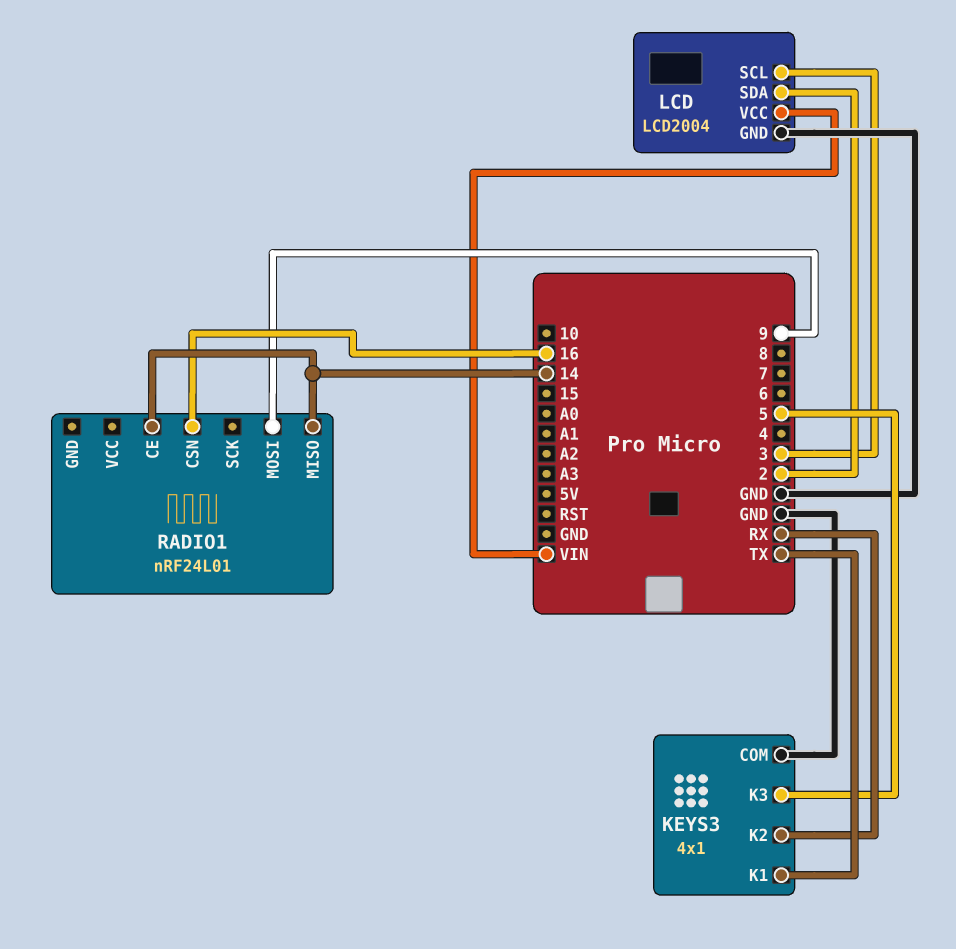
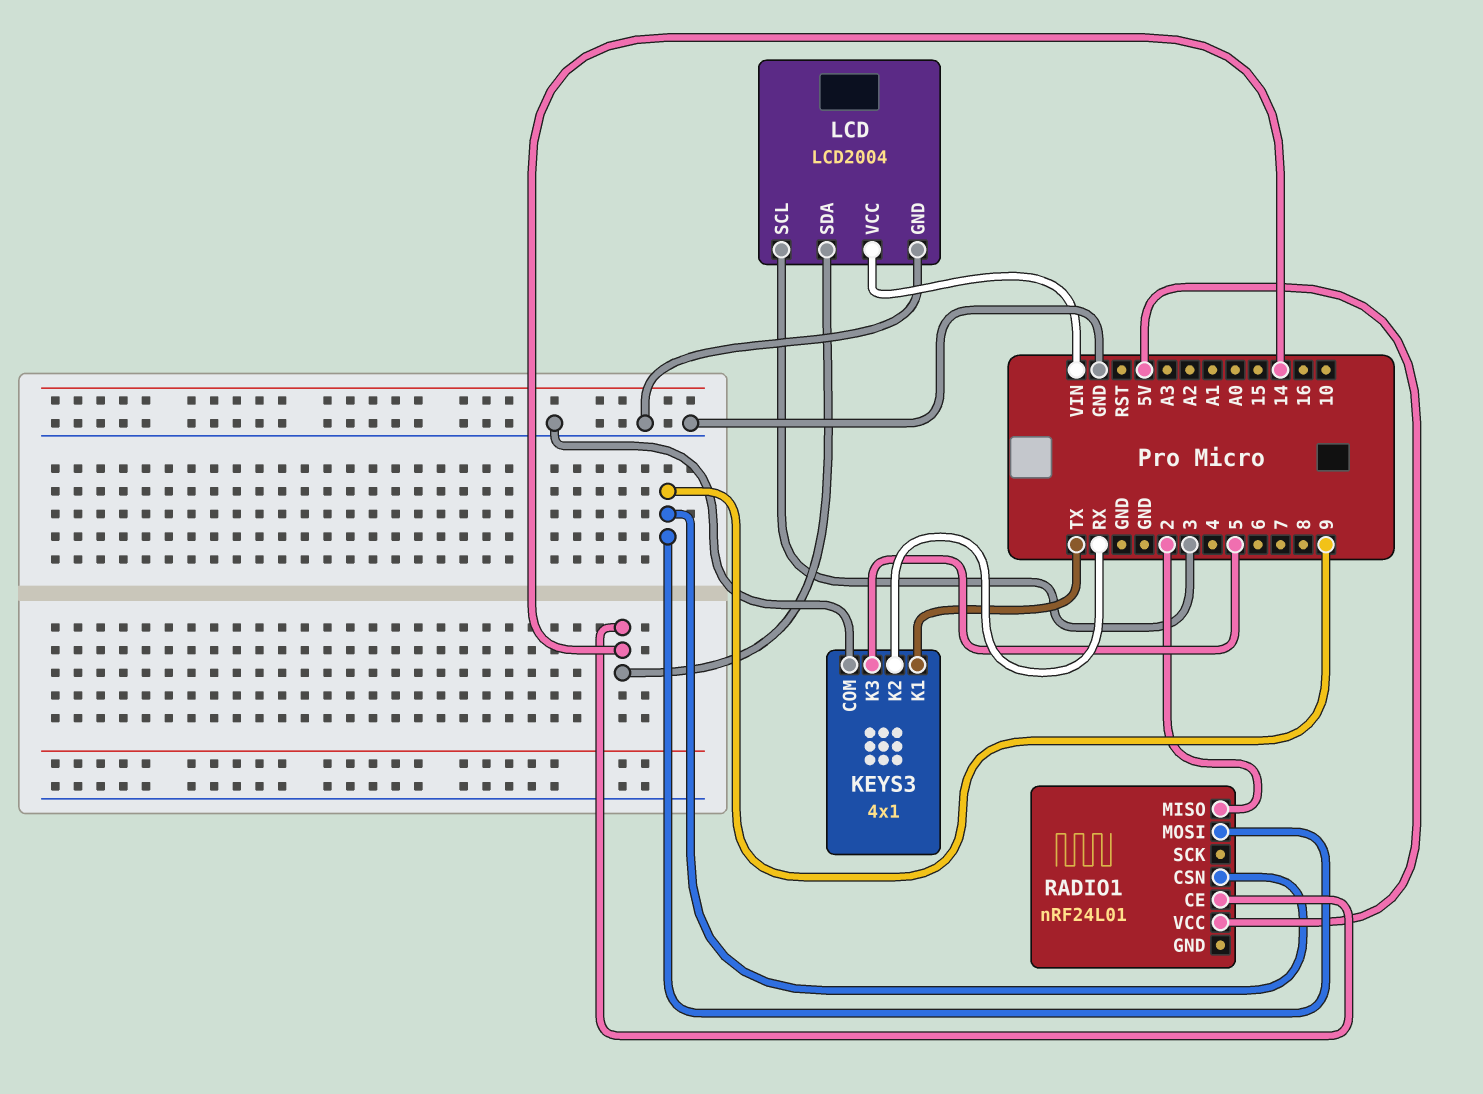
LCD pin SDA: 2 -> 14
RADIO1 pin CSN: 16 -> 9
RADIO1 pin MISO: 14 -> 2
RADIO1 pin VCC: none -> 5V

